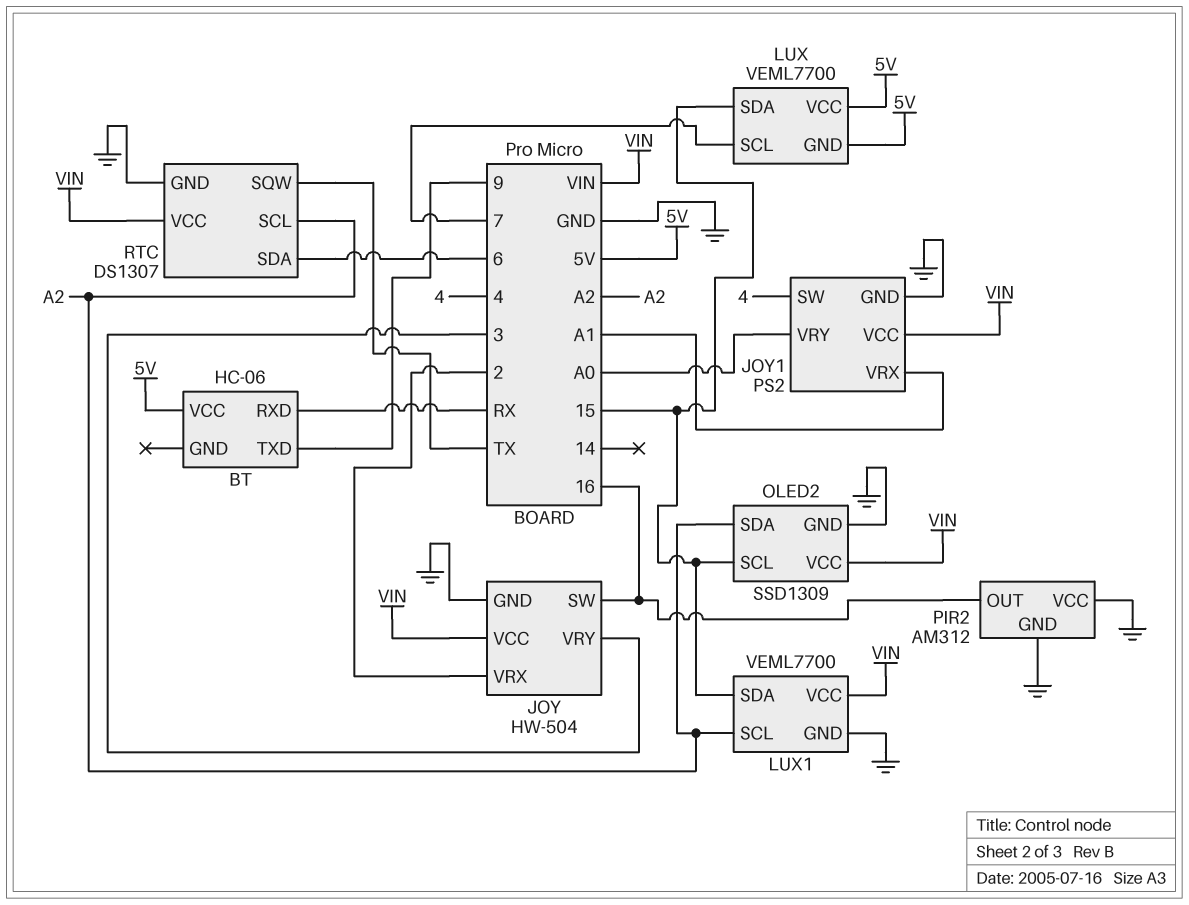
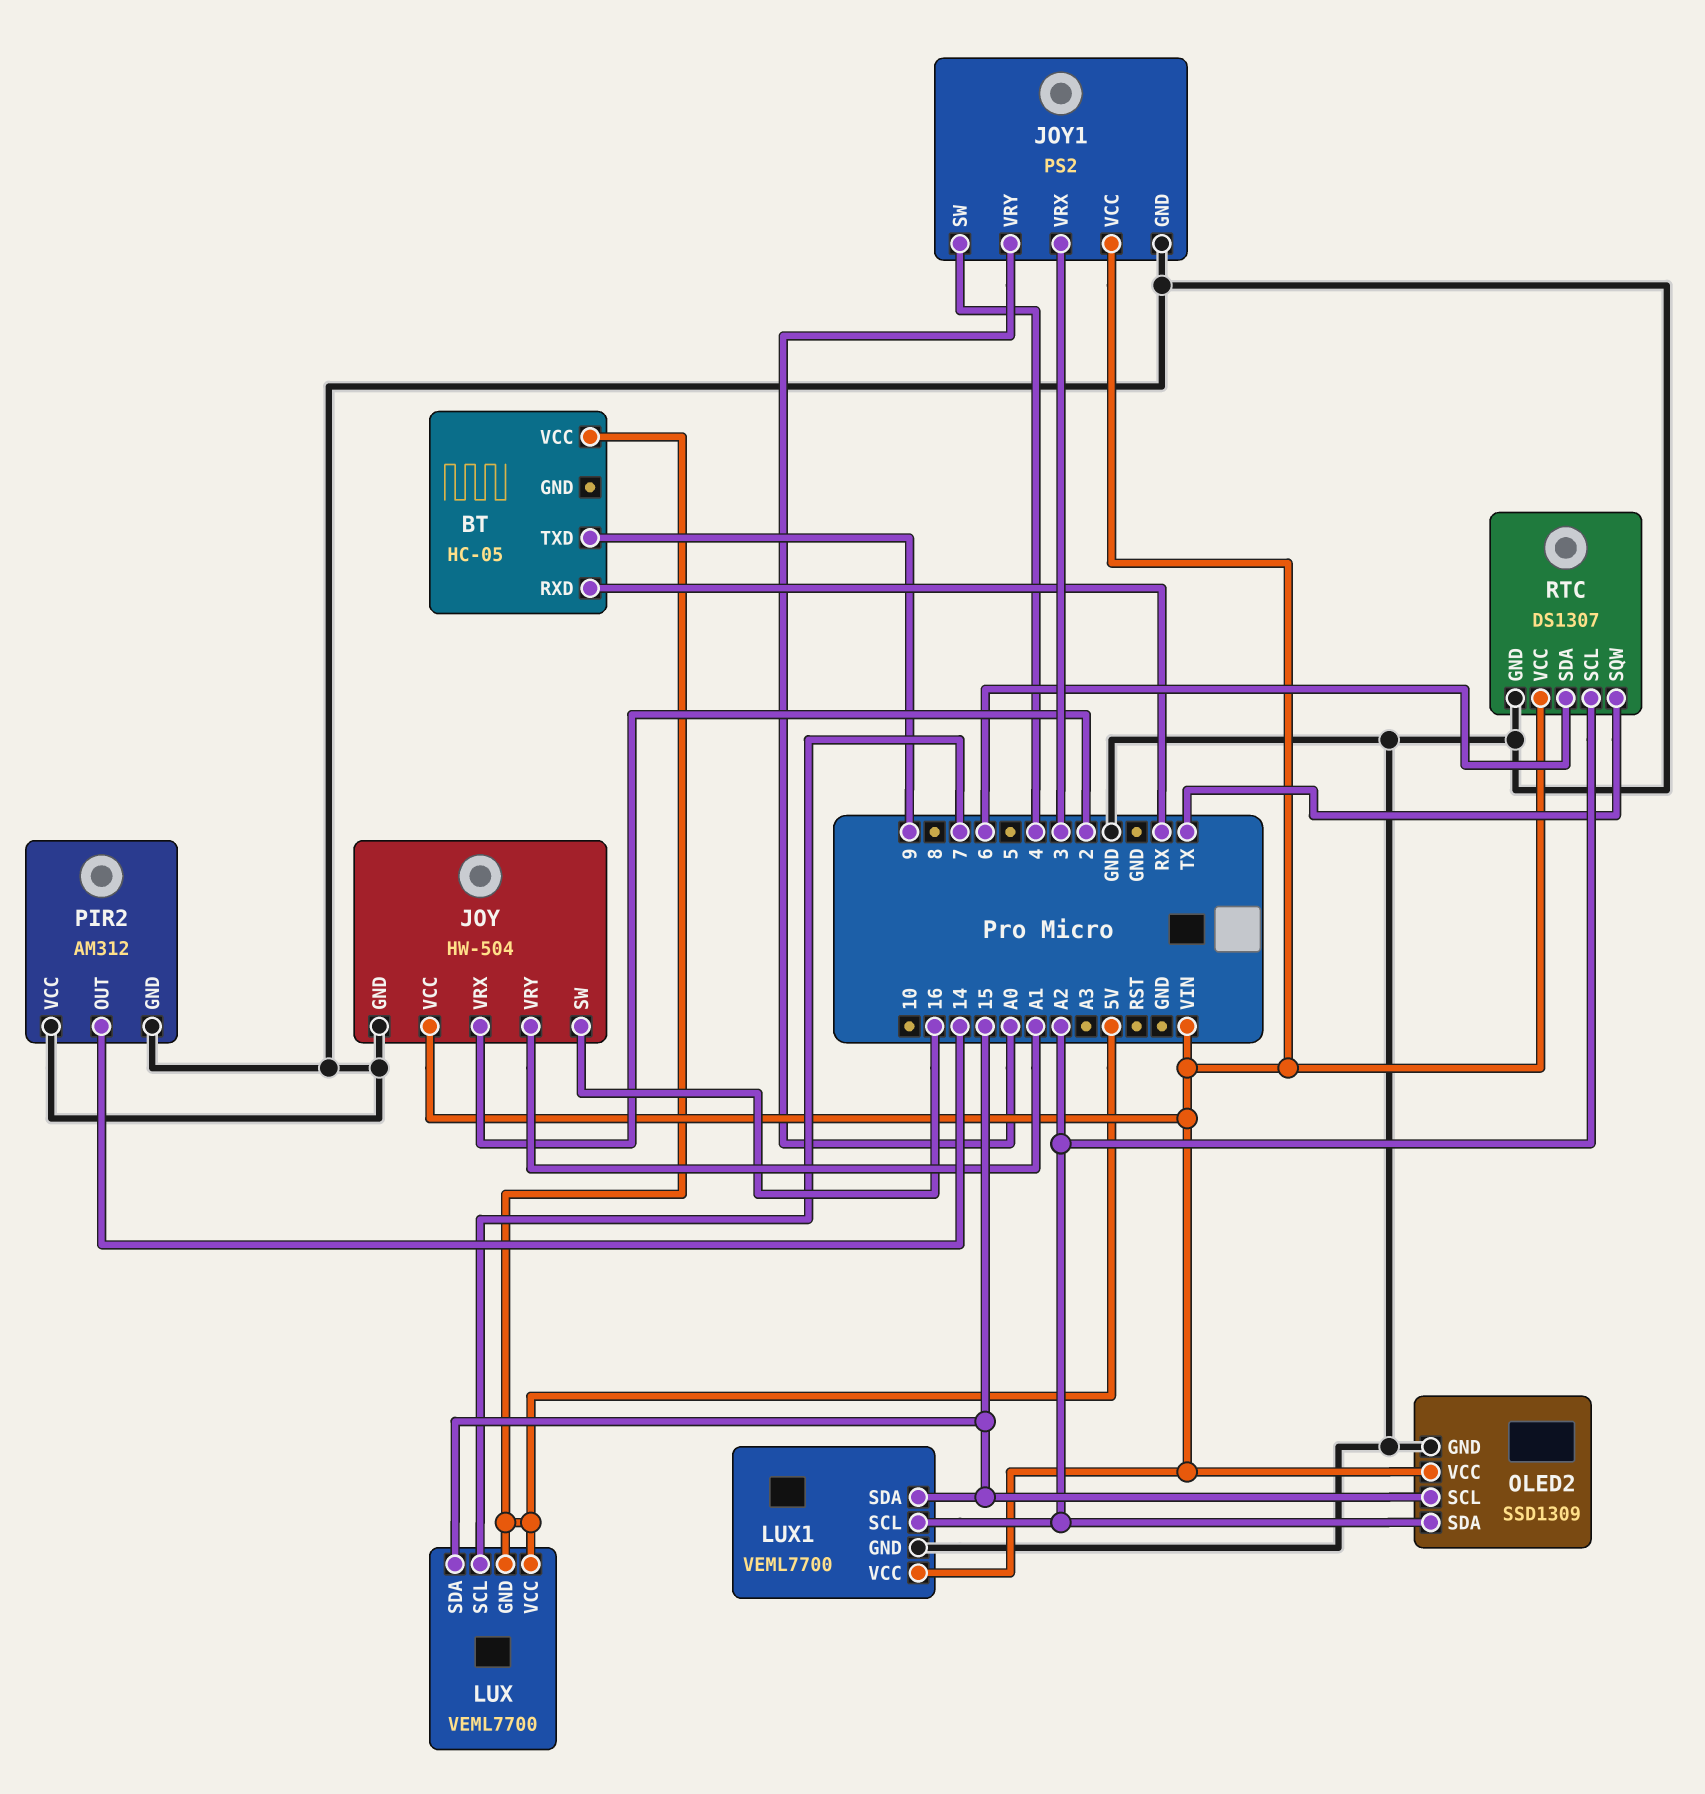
BT: HC-06 -> HC-05
JOY pin VRY: 3 -> A1
JOY1 pin VRX: A1 -> 3
PIR2 pin OUT: 16 -> 14

